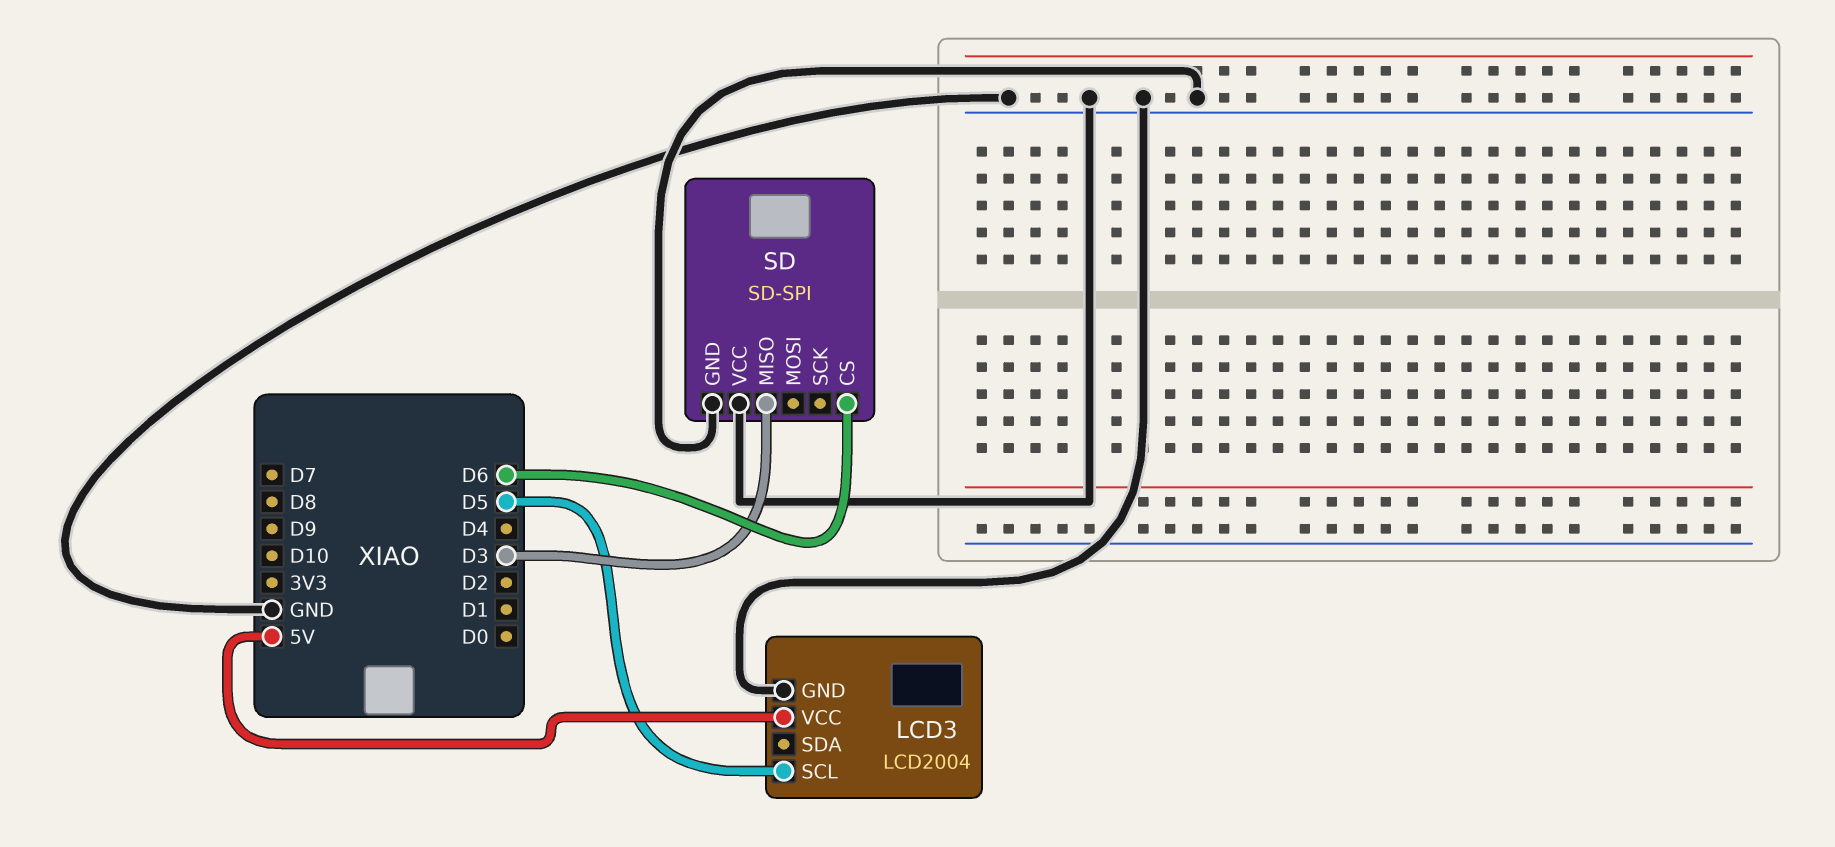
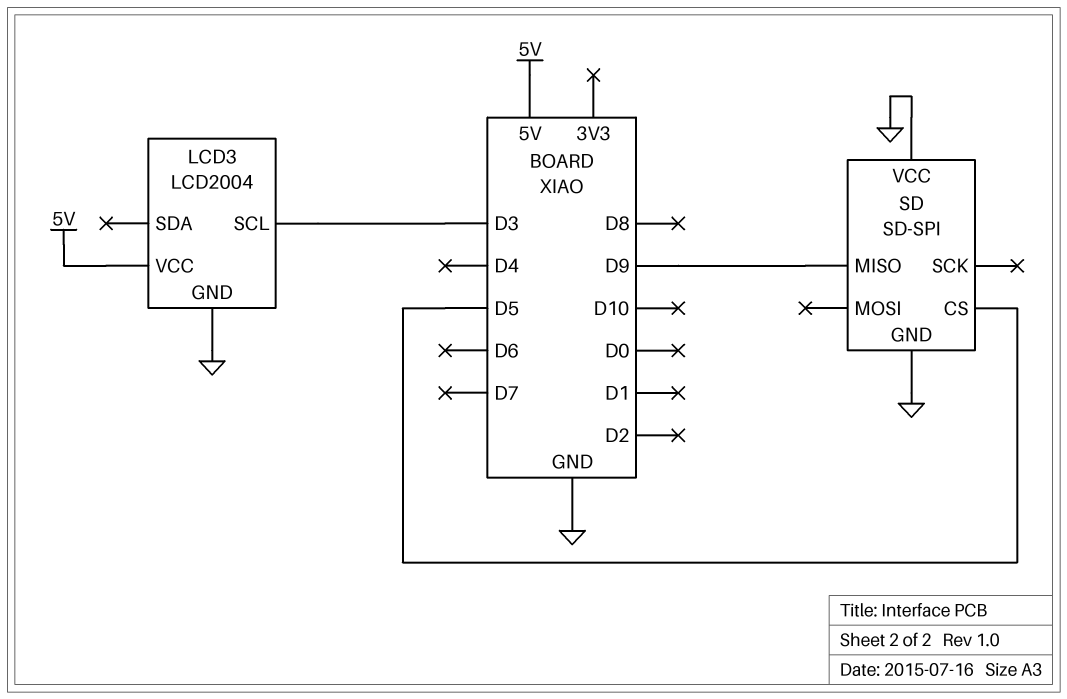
LCD3 pin SCL: D5 -> D3
SD pin CS: D6 -> D5
SD pin MISO: D3 -> D9

